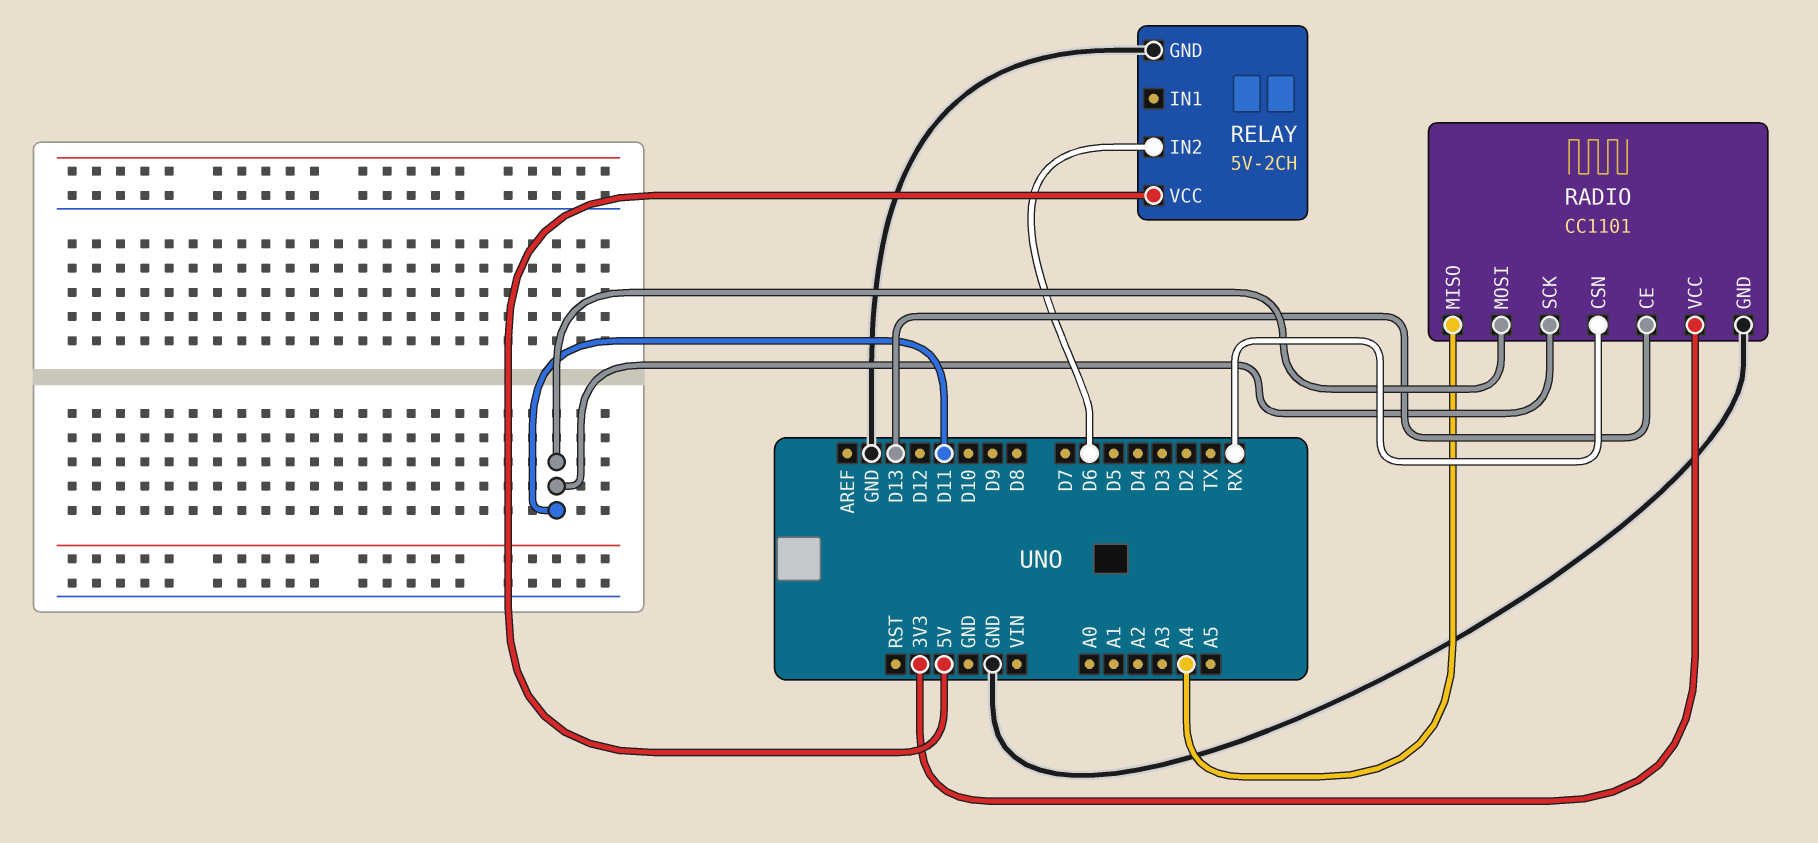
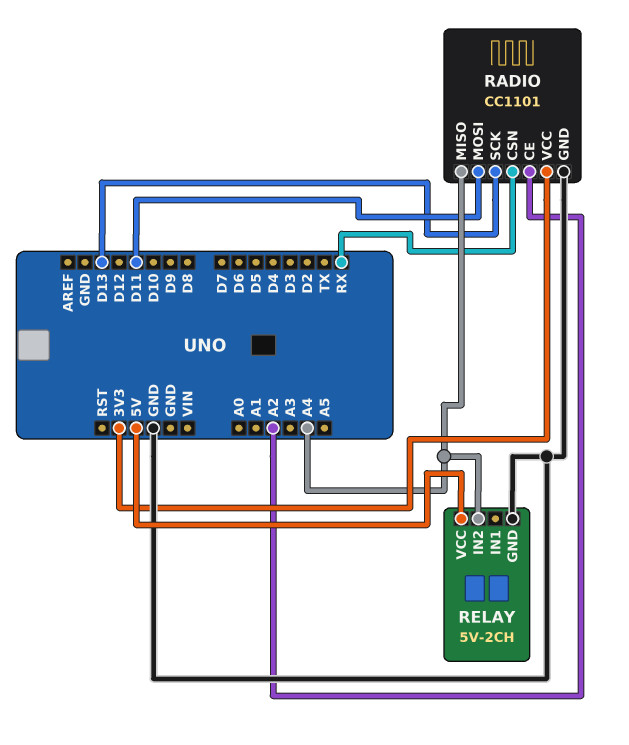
RADIO pin CE: D13 -> A2
RADIO pin SCK: D11 -> D13
RELAY pin IN2: D6 -> A4

